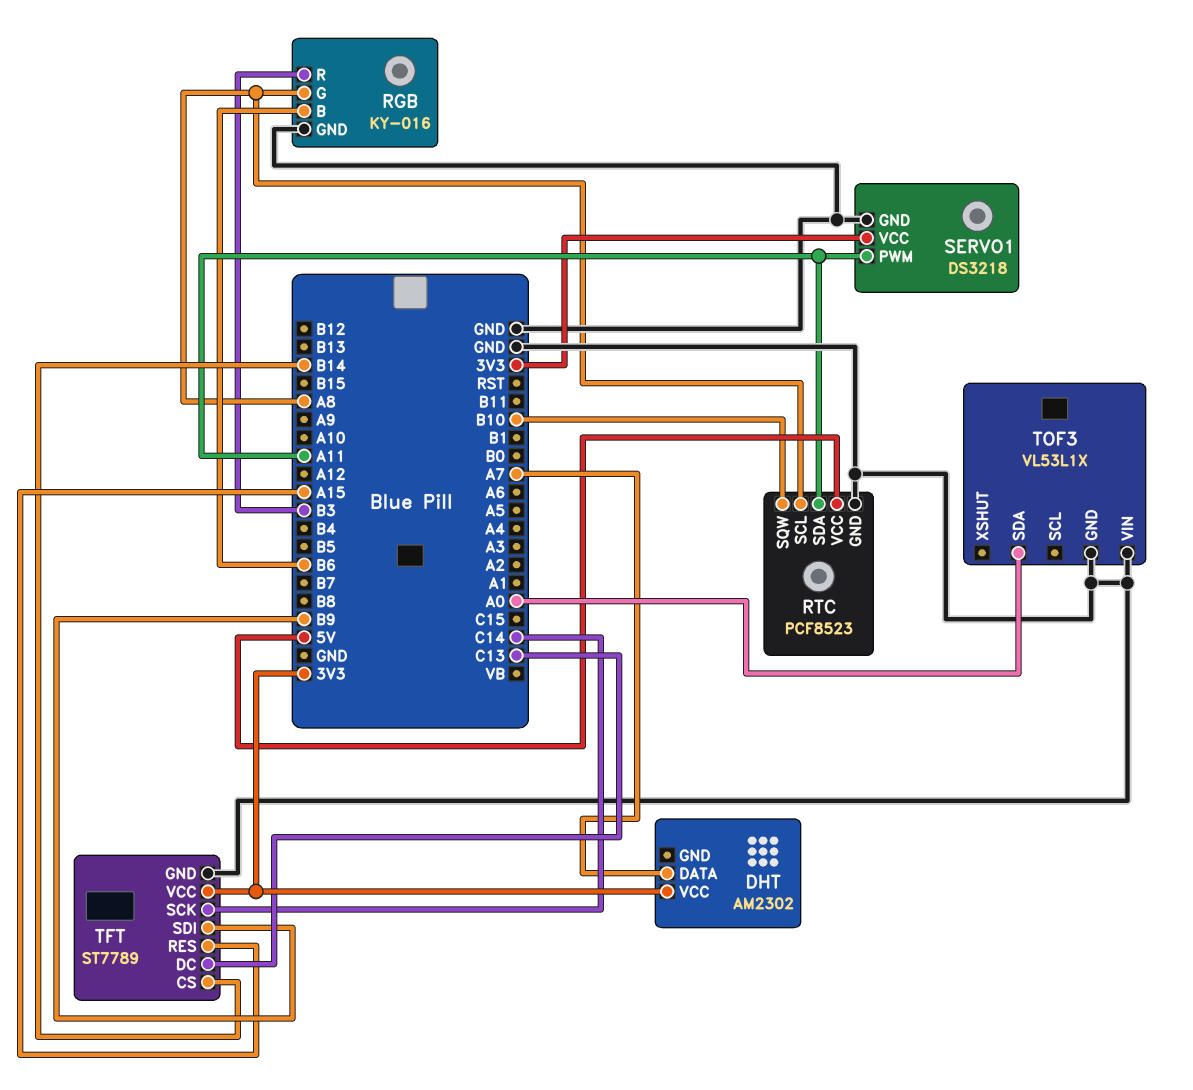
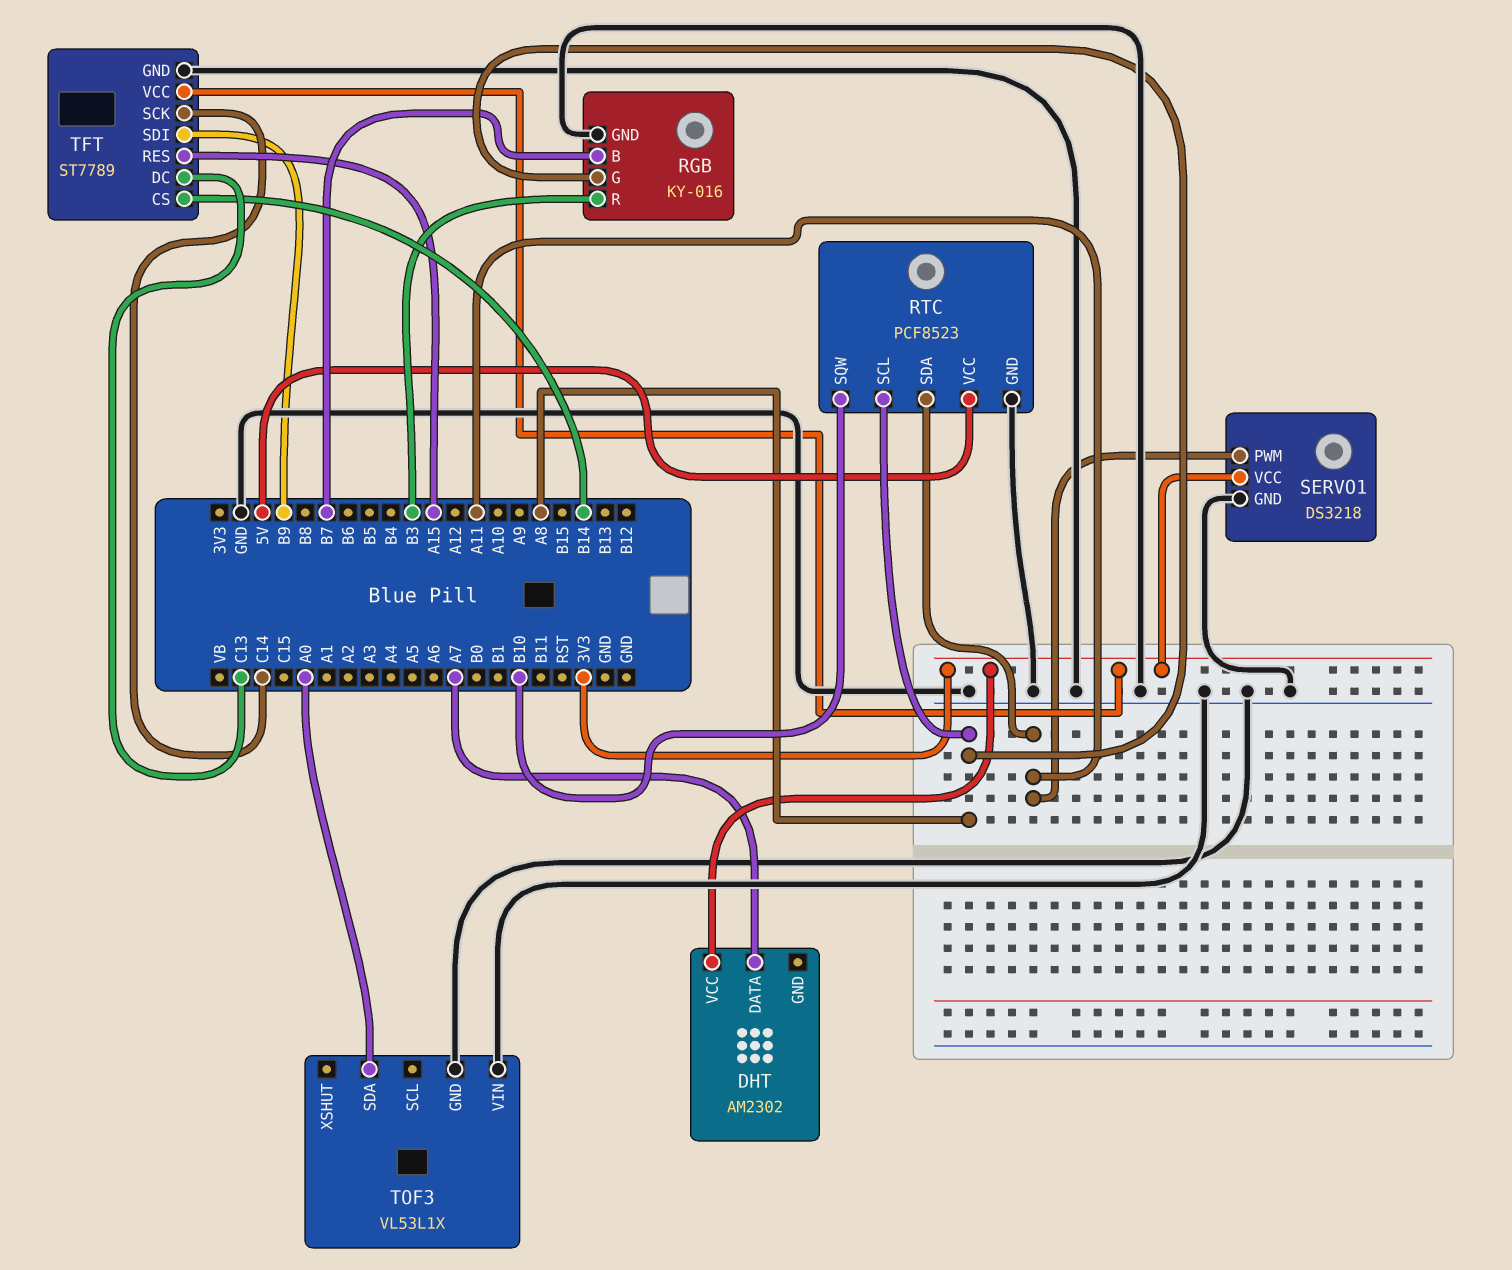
RGB pin B: B6 -> B7

